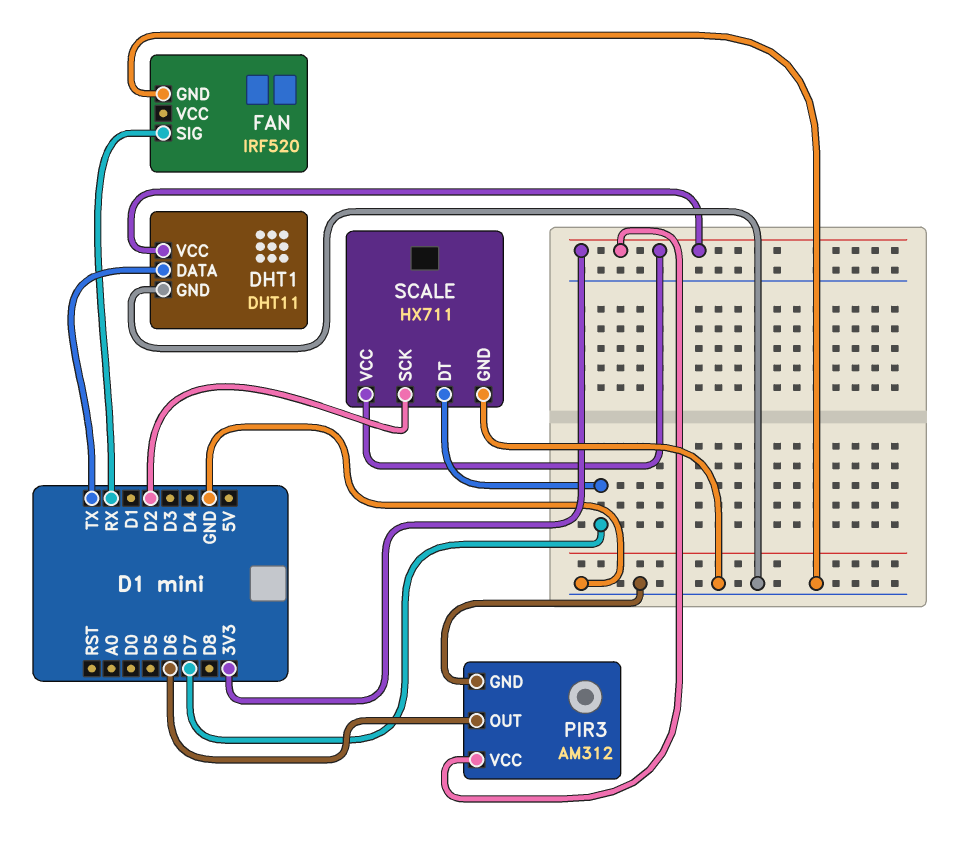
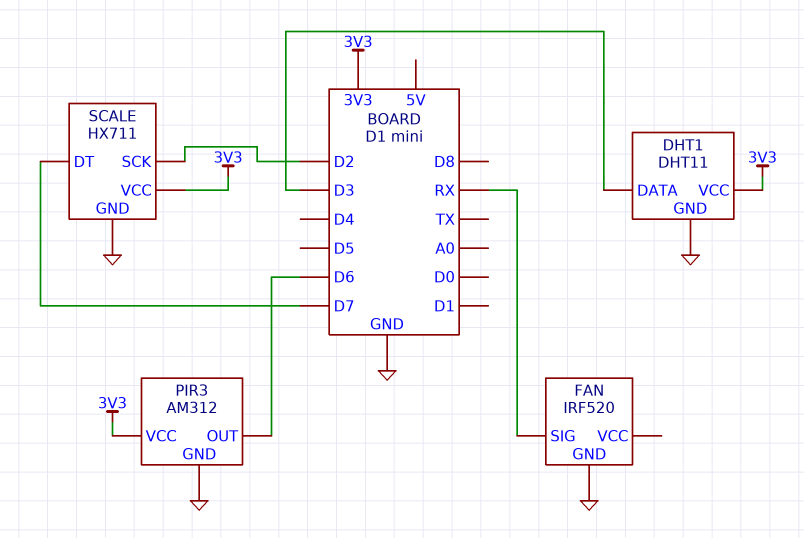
DHT1 pin DATA: TX -> D3

